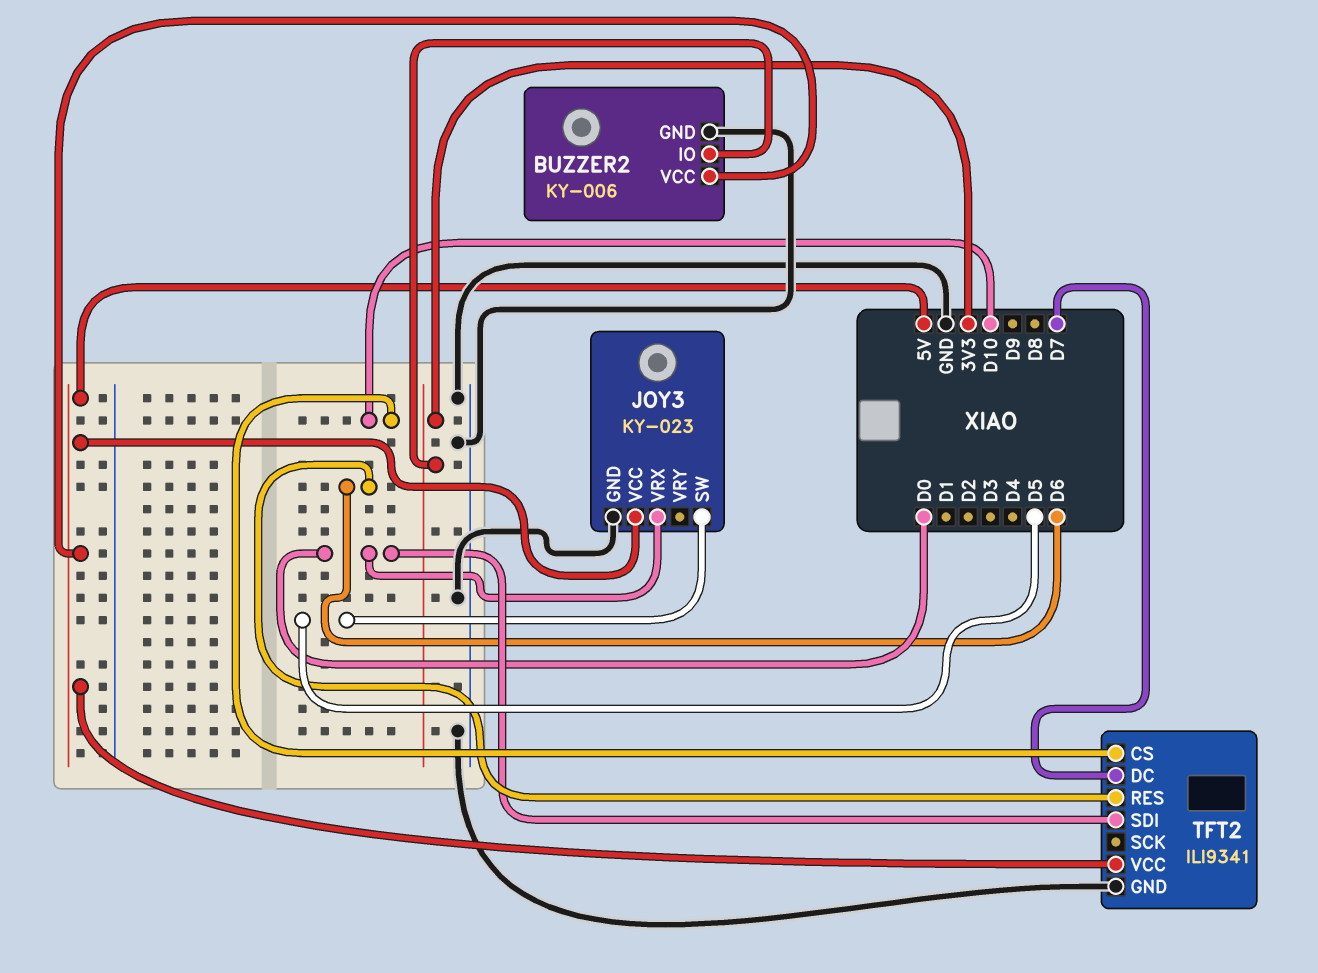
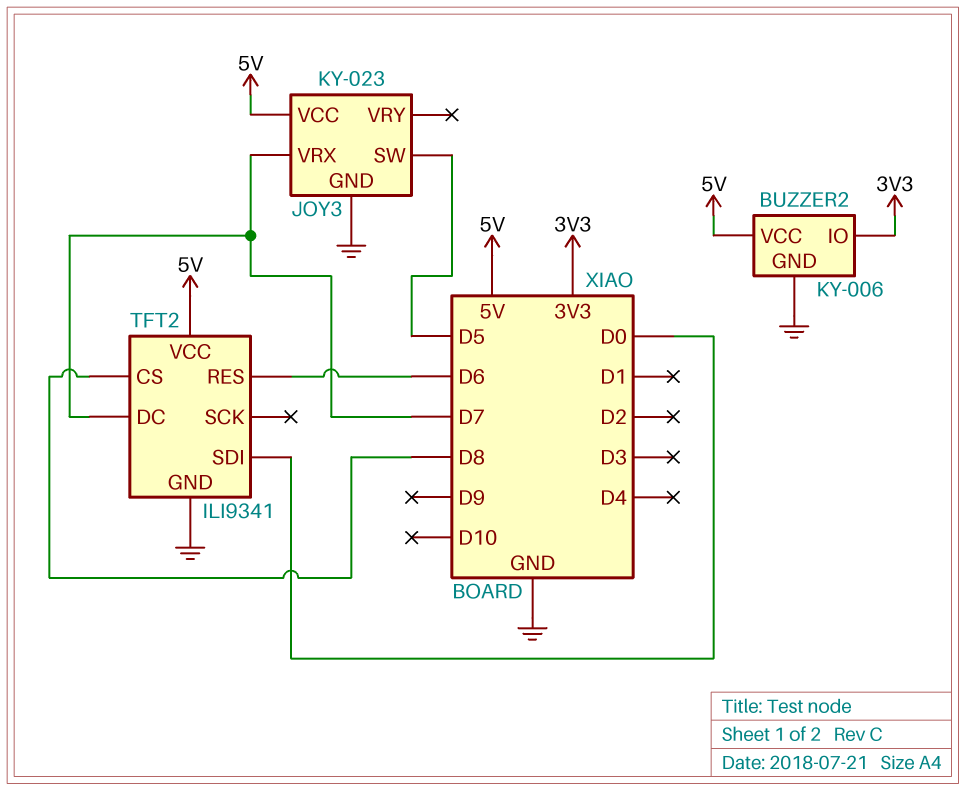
JOY3 pin VRX: D0 -> D7
TFT2 pin CS: D10 -> D8

